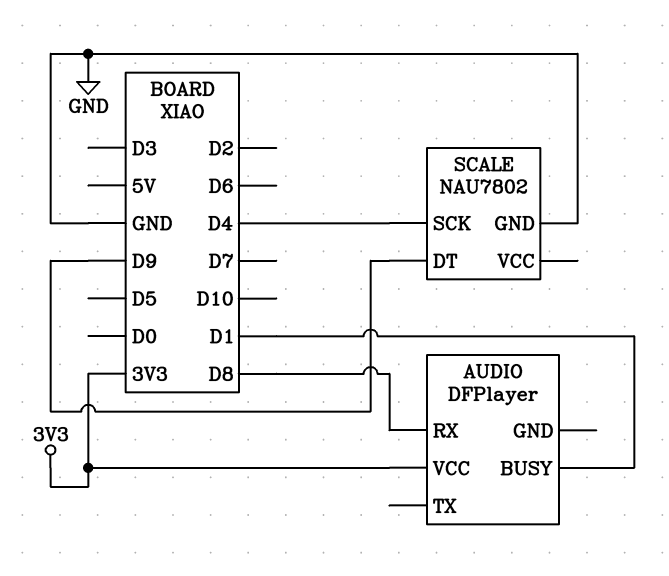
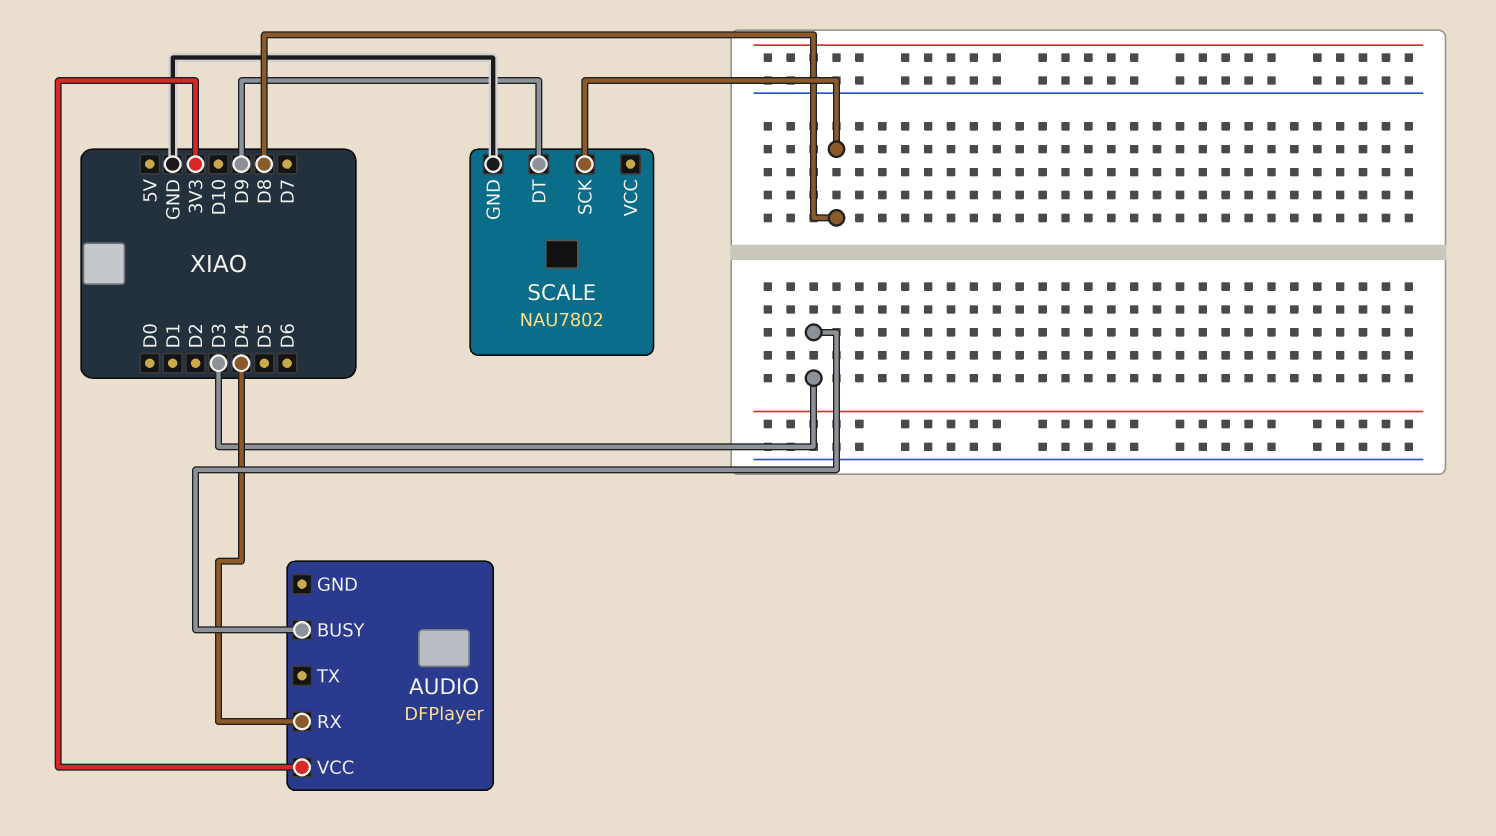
AUDIO pin BUSY: D1 -> D3
AUDIO pin RX: D8 -> D4
SCALE pin SCK: D4 -> D8

